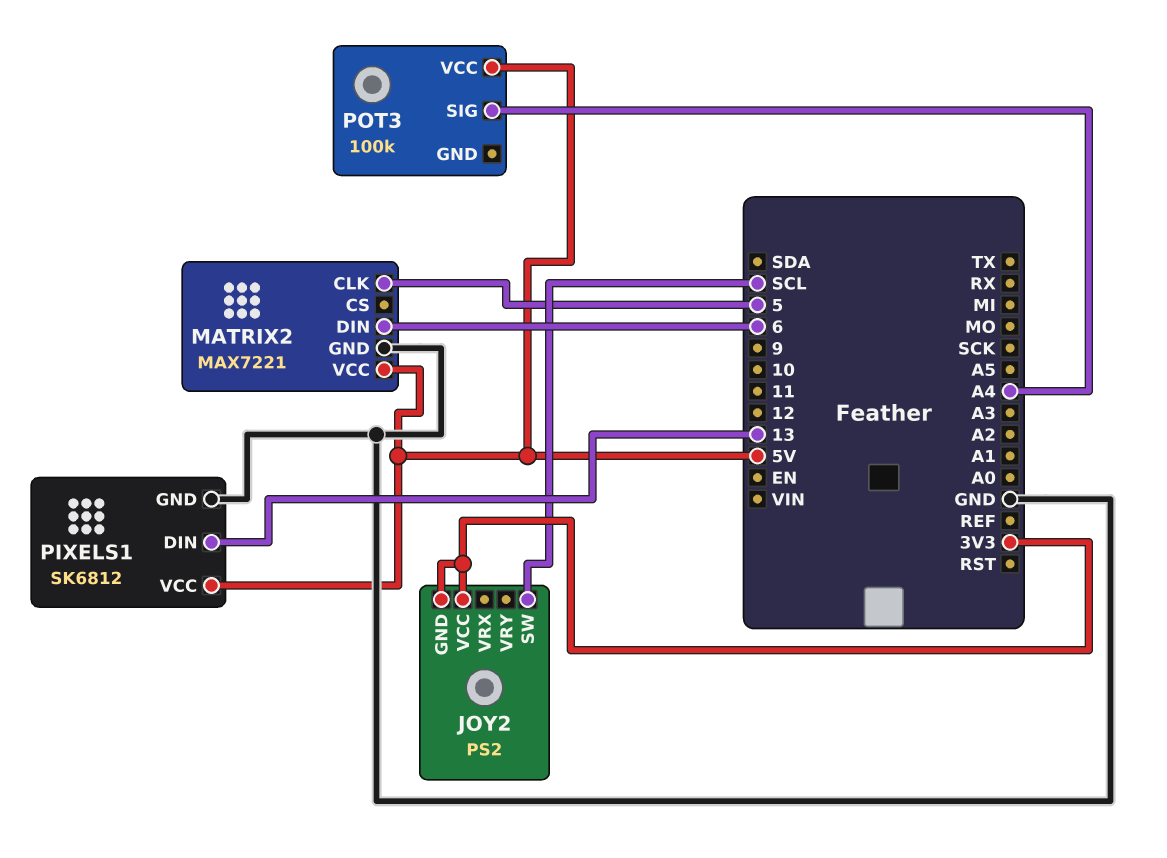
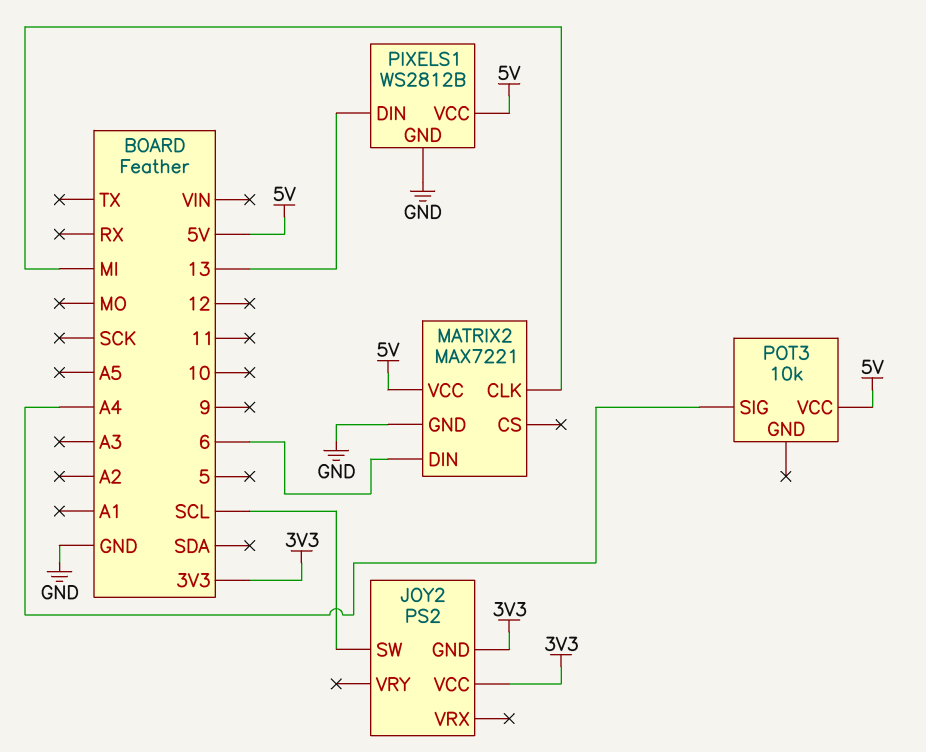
MATRIX2 pin CLK: 5 -> MI
PIXELS1: SK6812 -> WS2812B
POT3: 100k -> 10k

